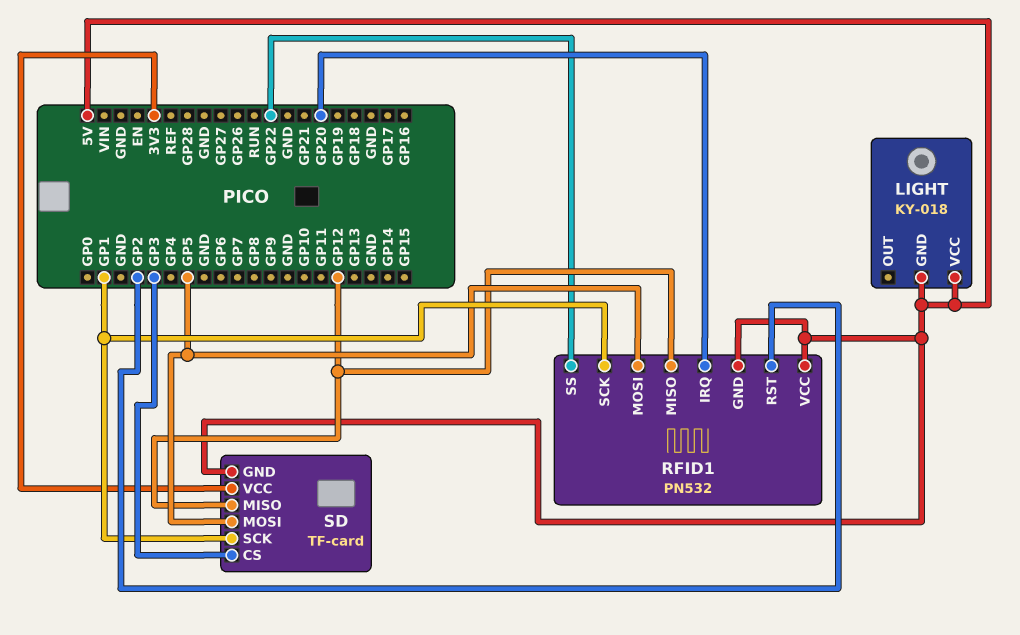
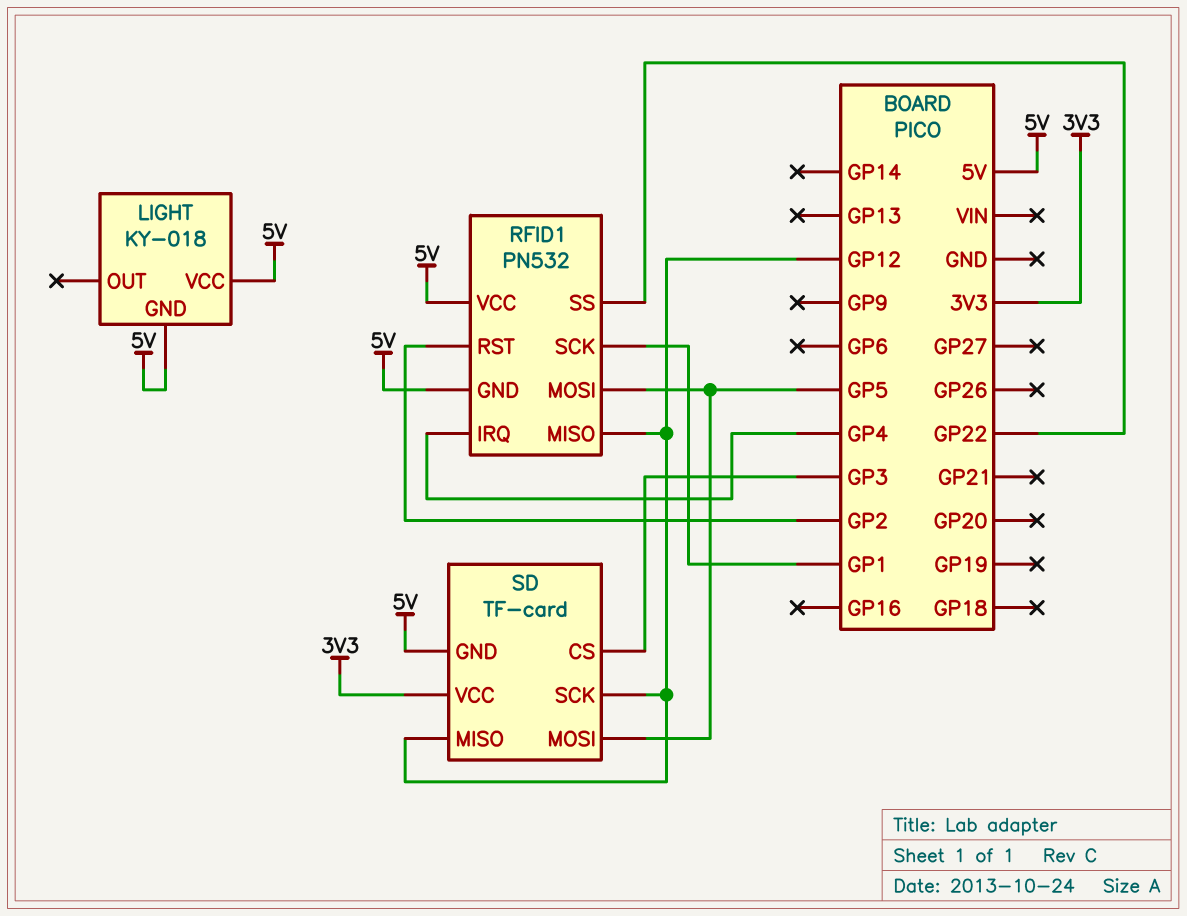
RFID1 pin IRQ: GP20 -> GP4
SD pin SCK: GP1 -> GP12

